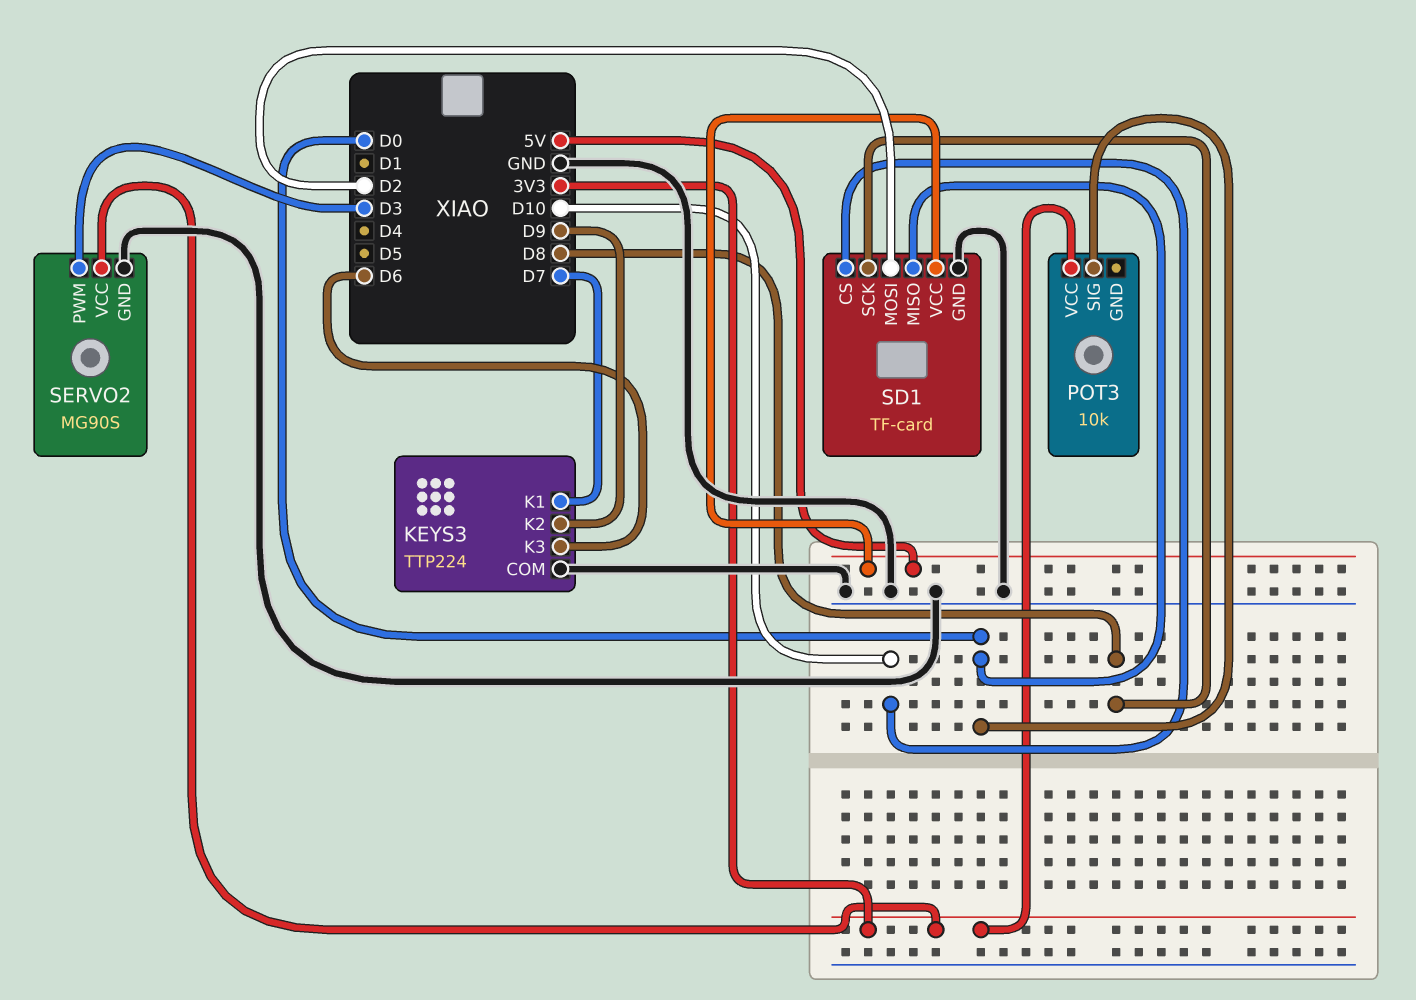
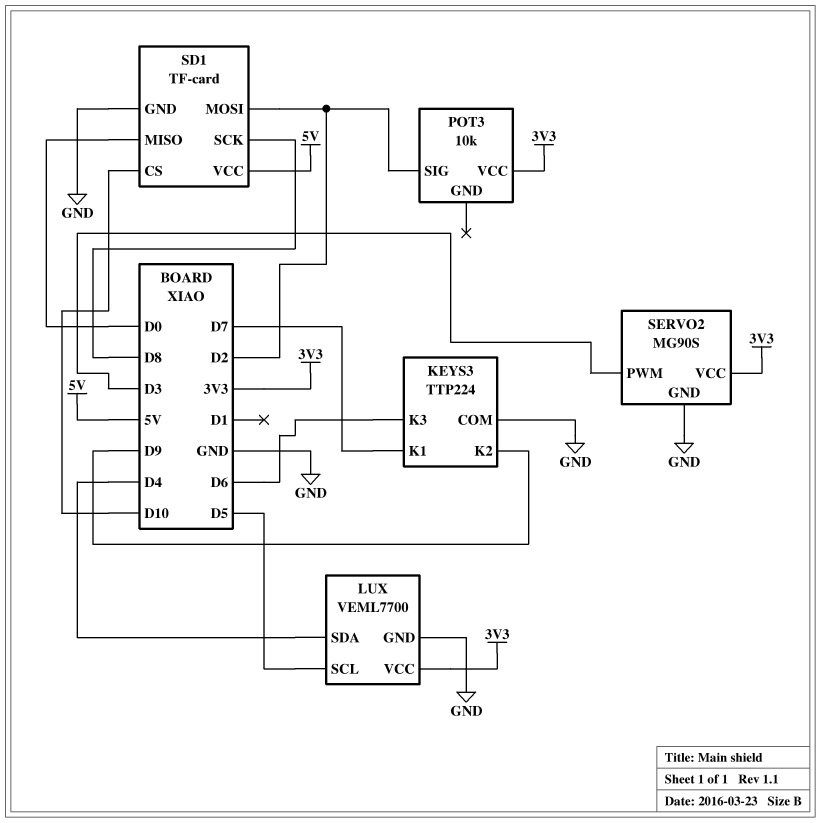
LUX: none -> VEML7700
LUX pin GND: none -> GND
LUX pin SCL: none -> D5
LUX pin SDA: none -> D4
LUX pin VCC: none -> 3V3
POT3 pin SIG: D0 -> D2

